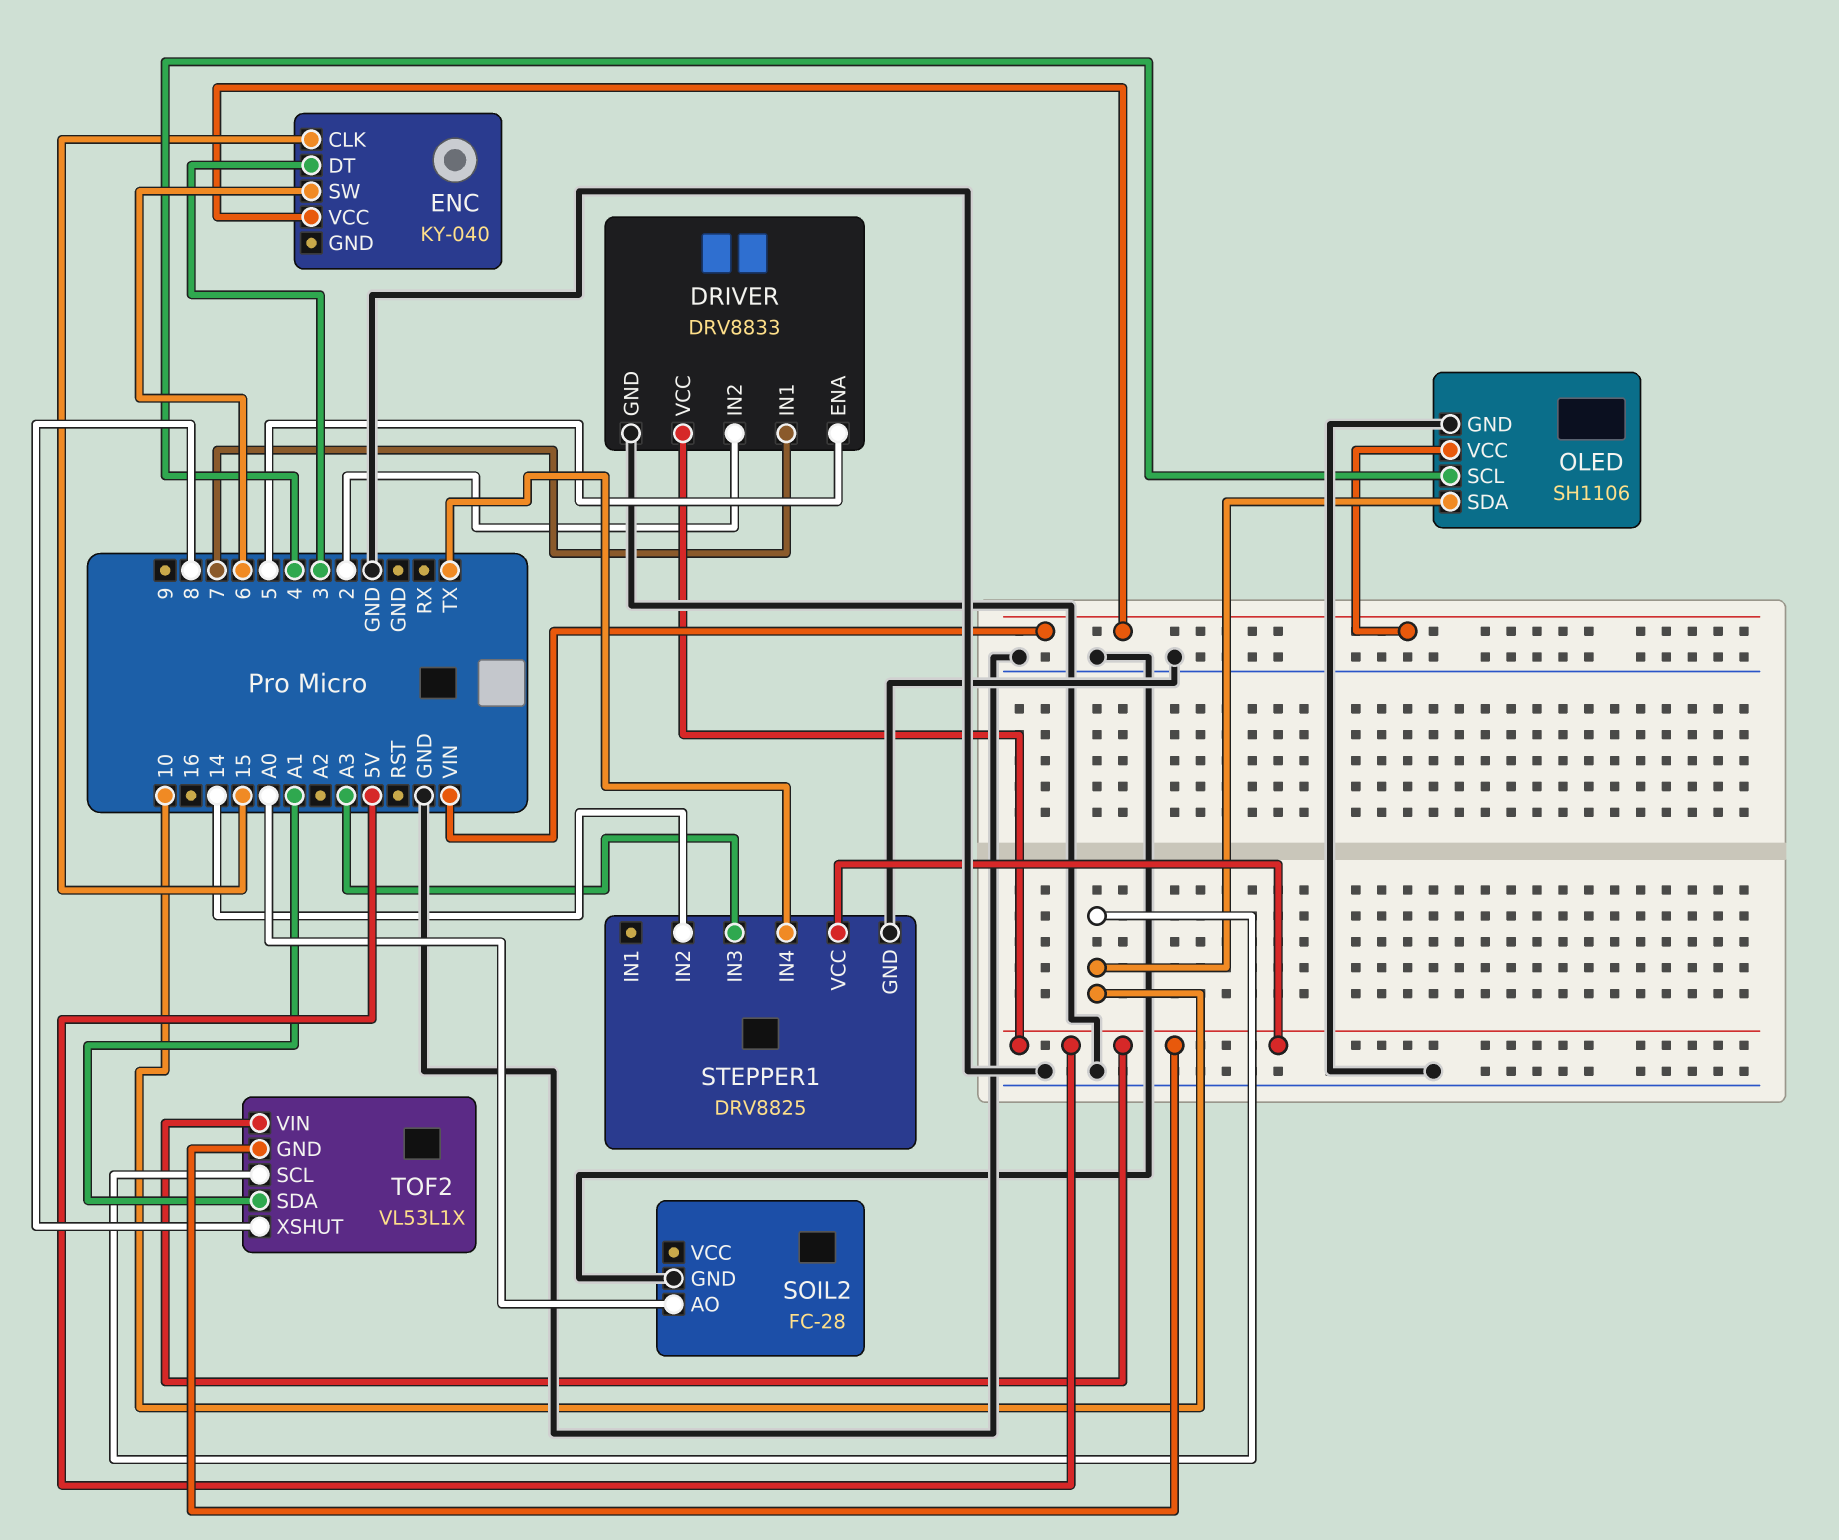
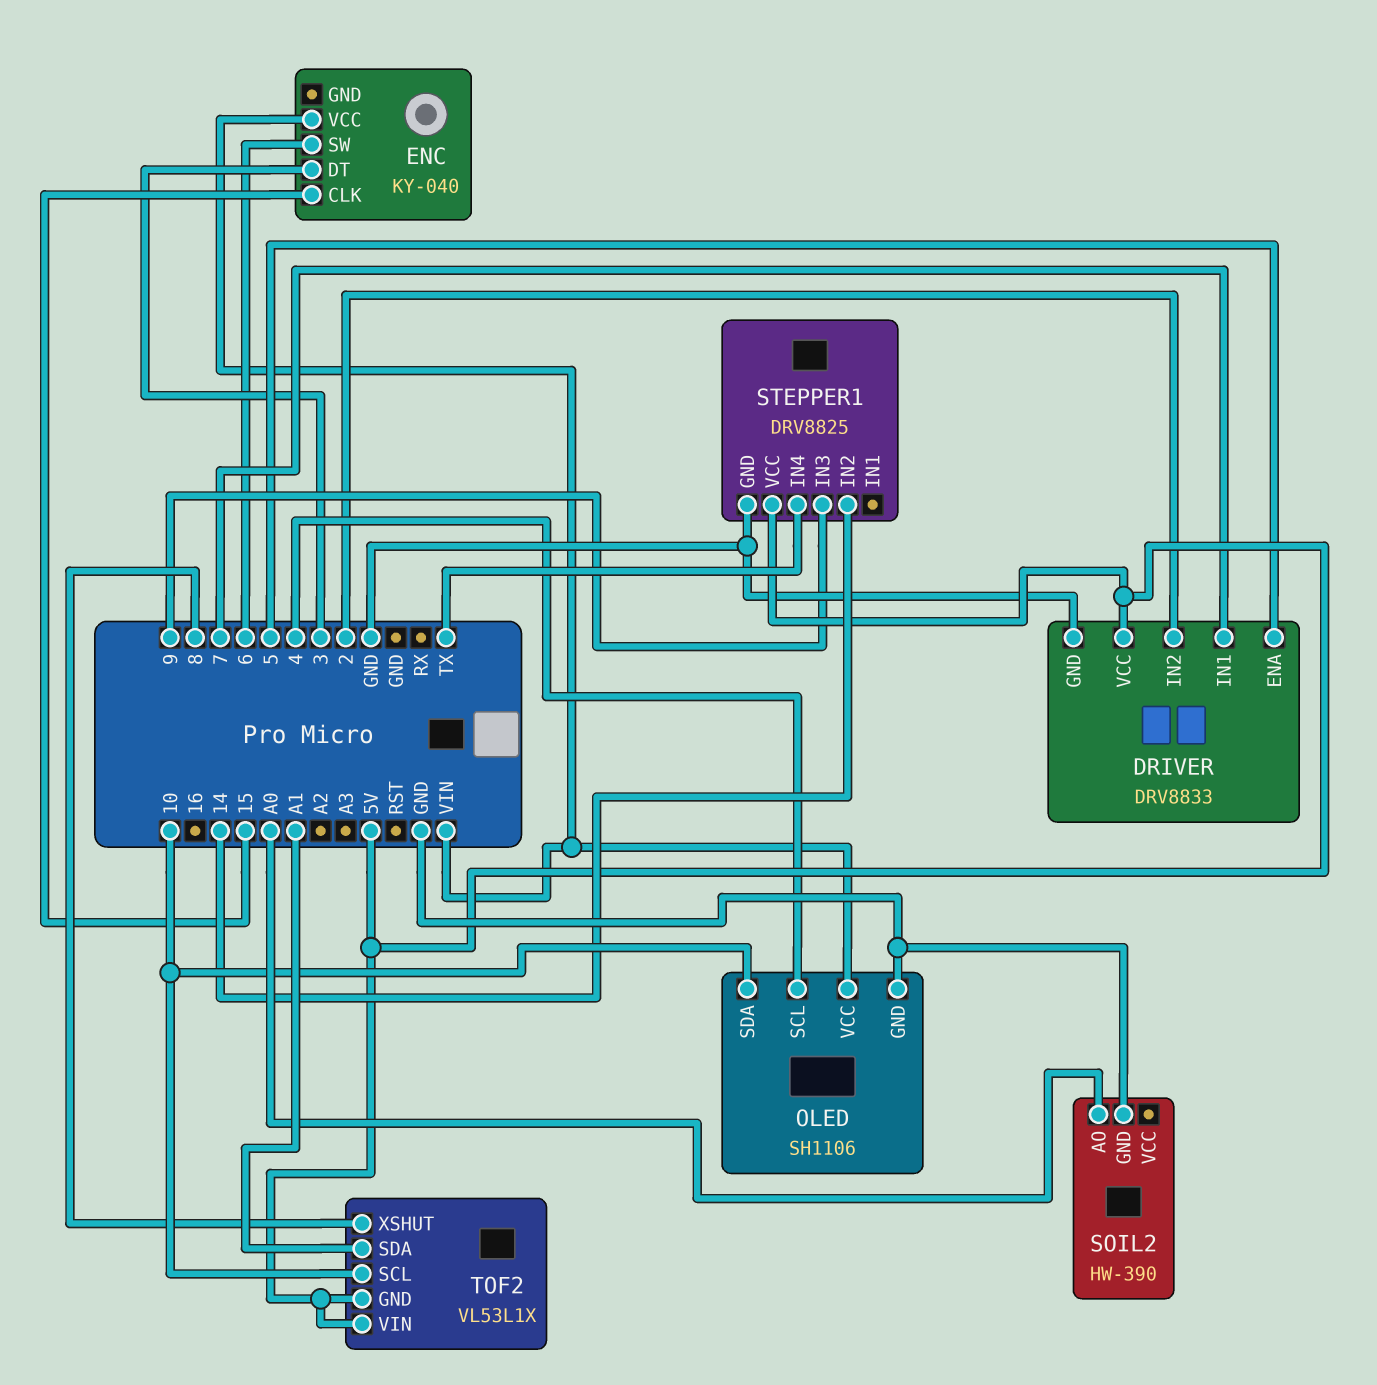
SOIL2: FC-28 -> HW-390
STEPPER1 pin IN3: A3 -> 9

